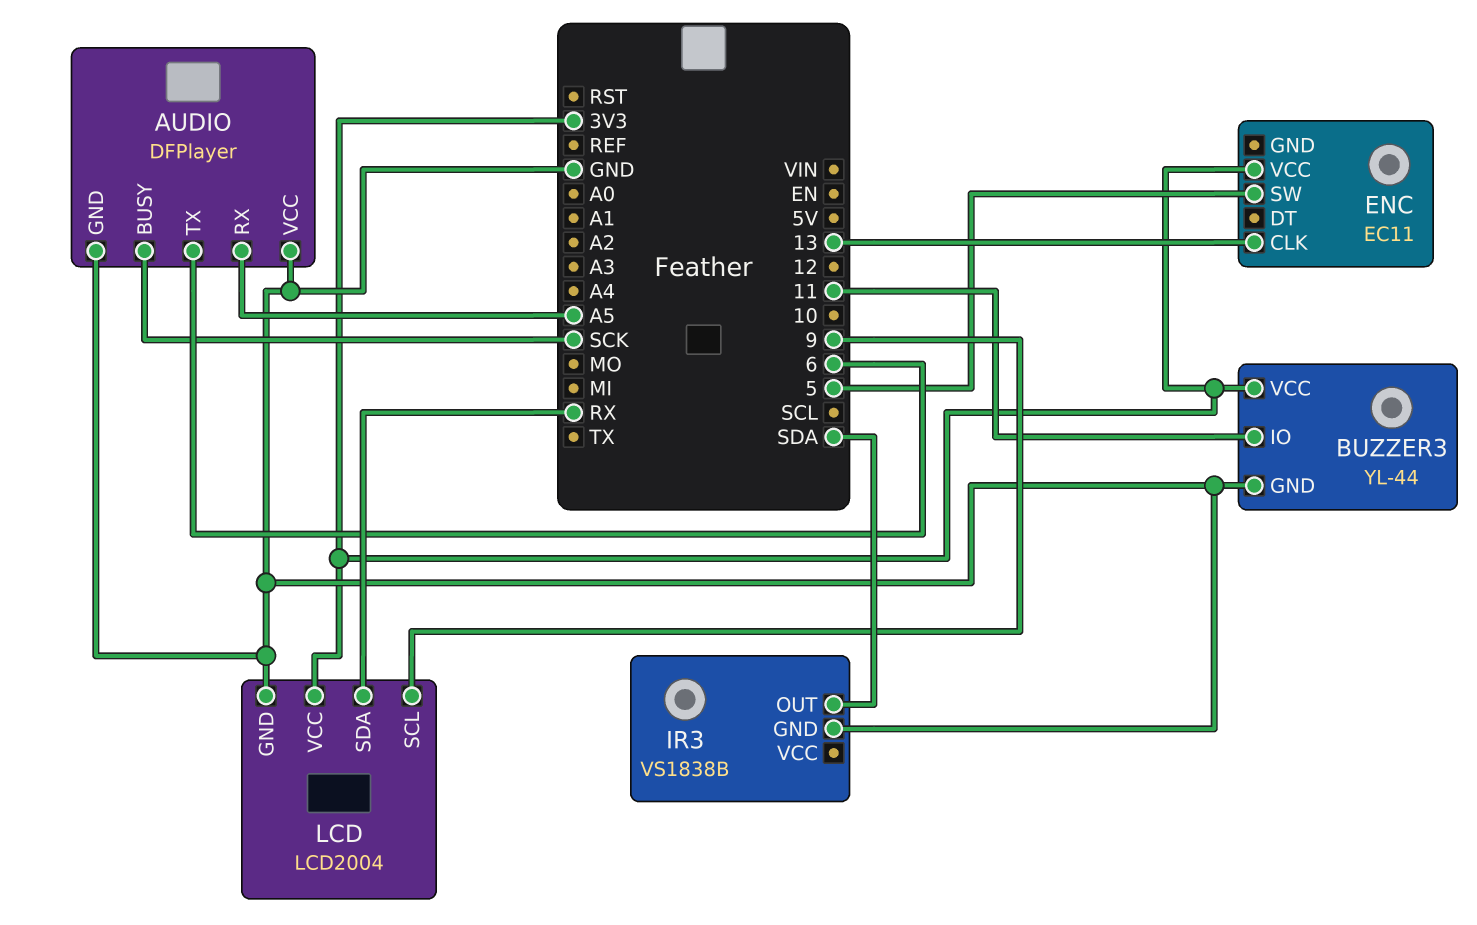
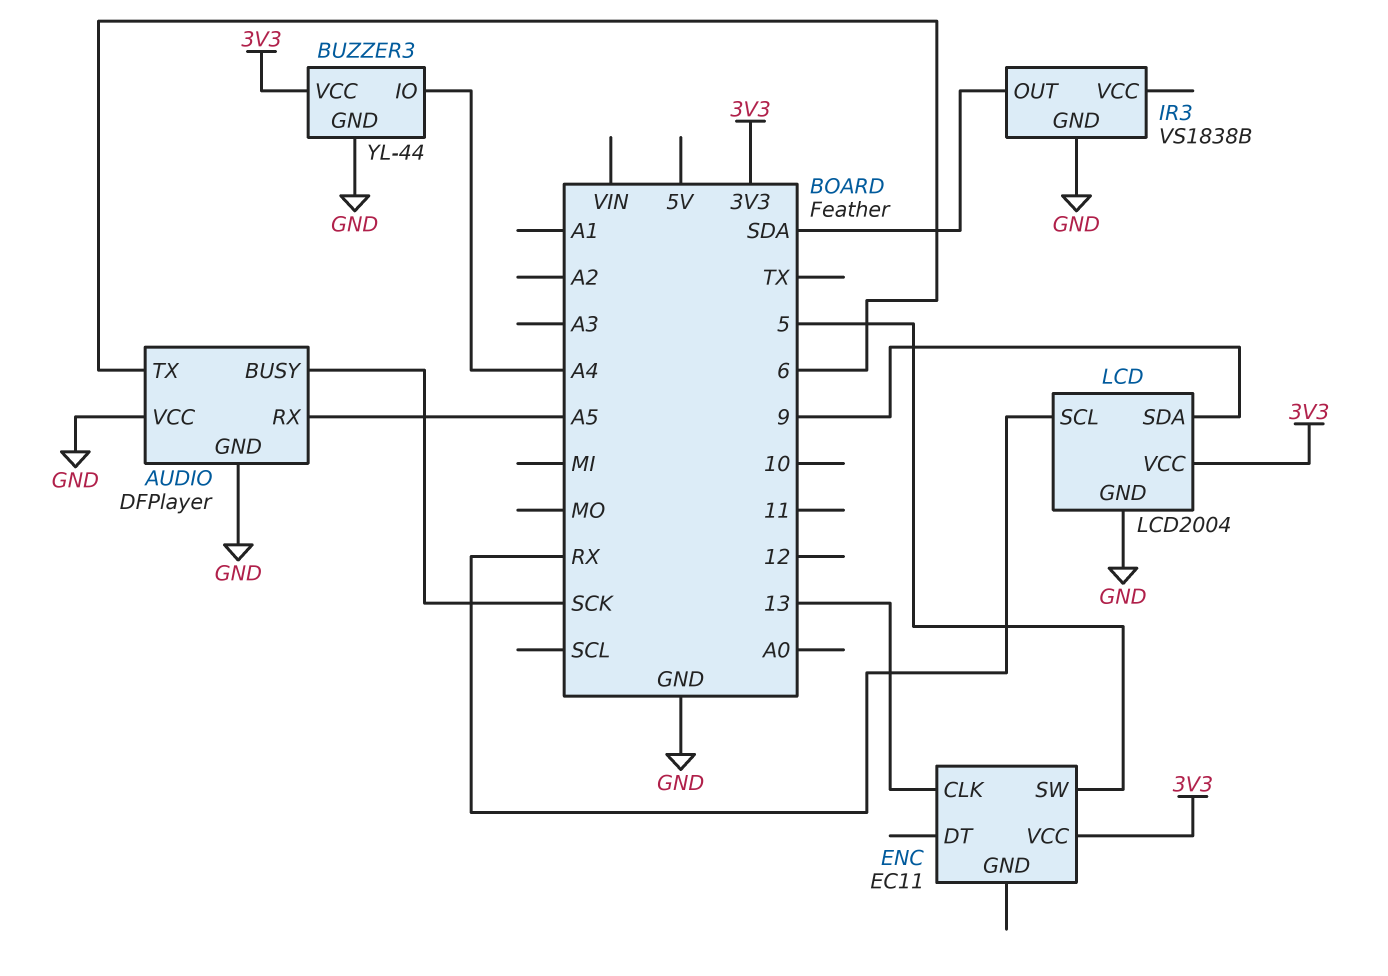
BUZZER3 pin IO: 11 -> A4
LCD pin SCL: 9 -> RX
LCD pin SDA: RX -> 9

